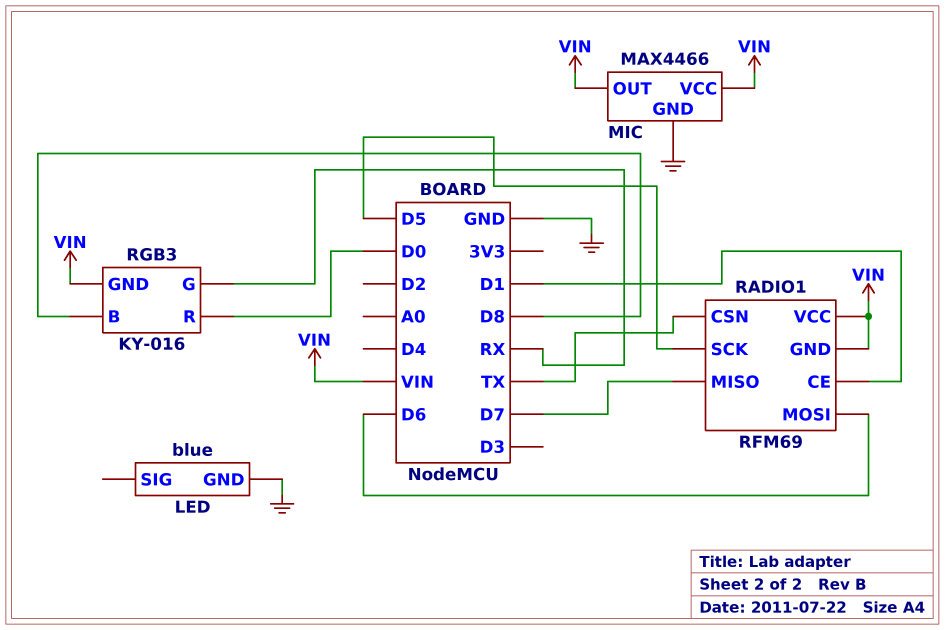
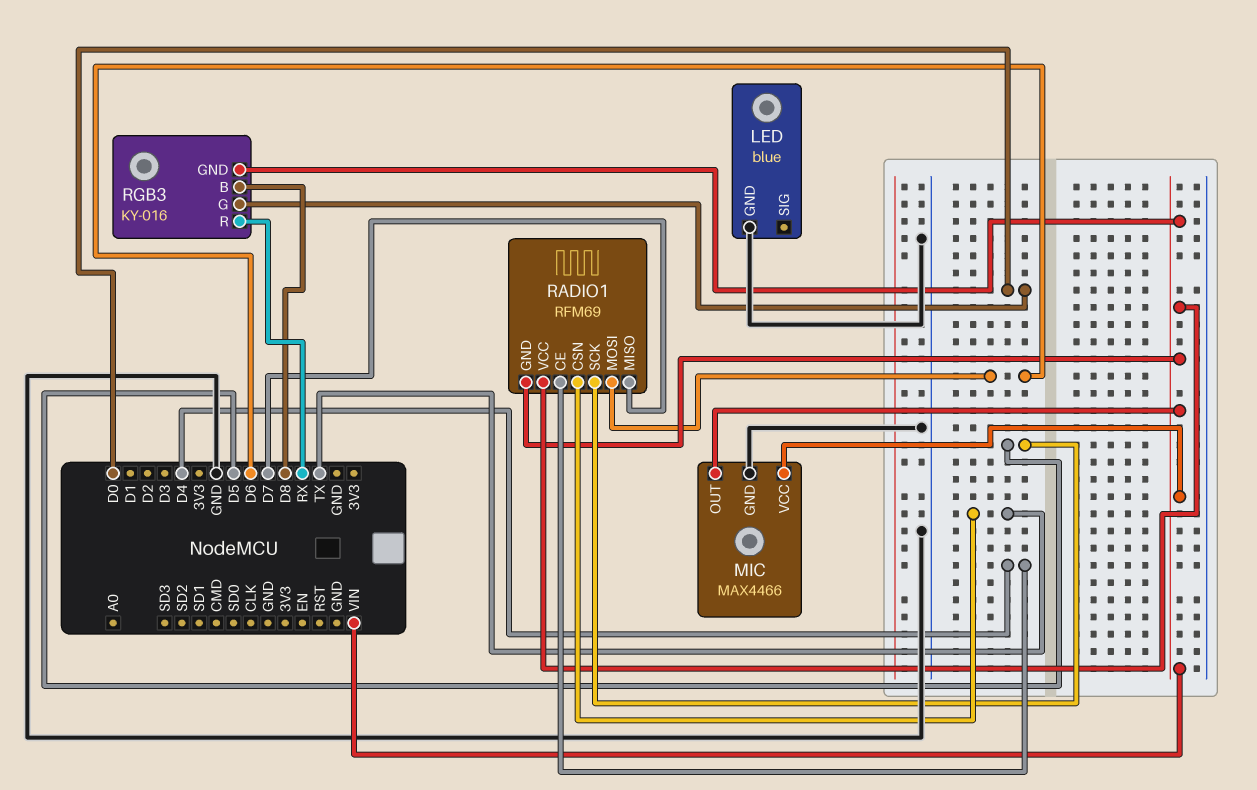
RADIO1 pin CE: D1 -> D4
RGB3 pin G: RX -> D0
RGB3 pin R: D0 -> RX

